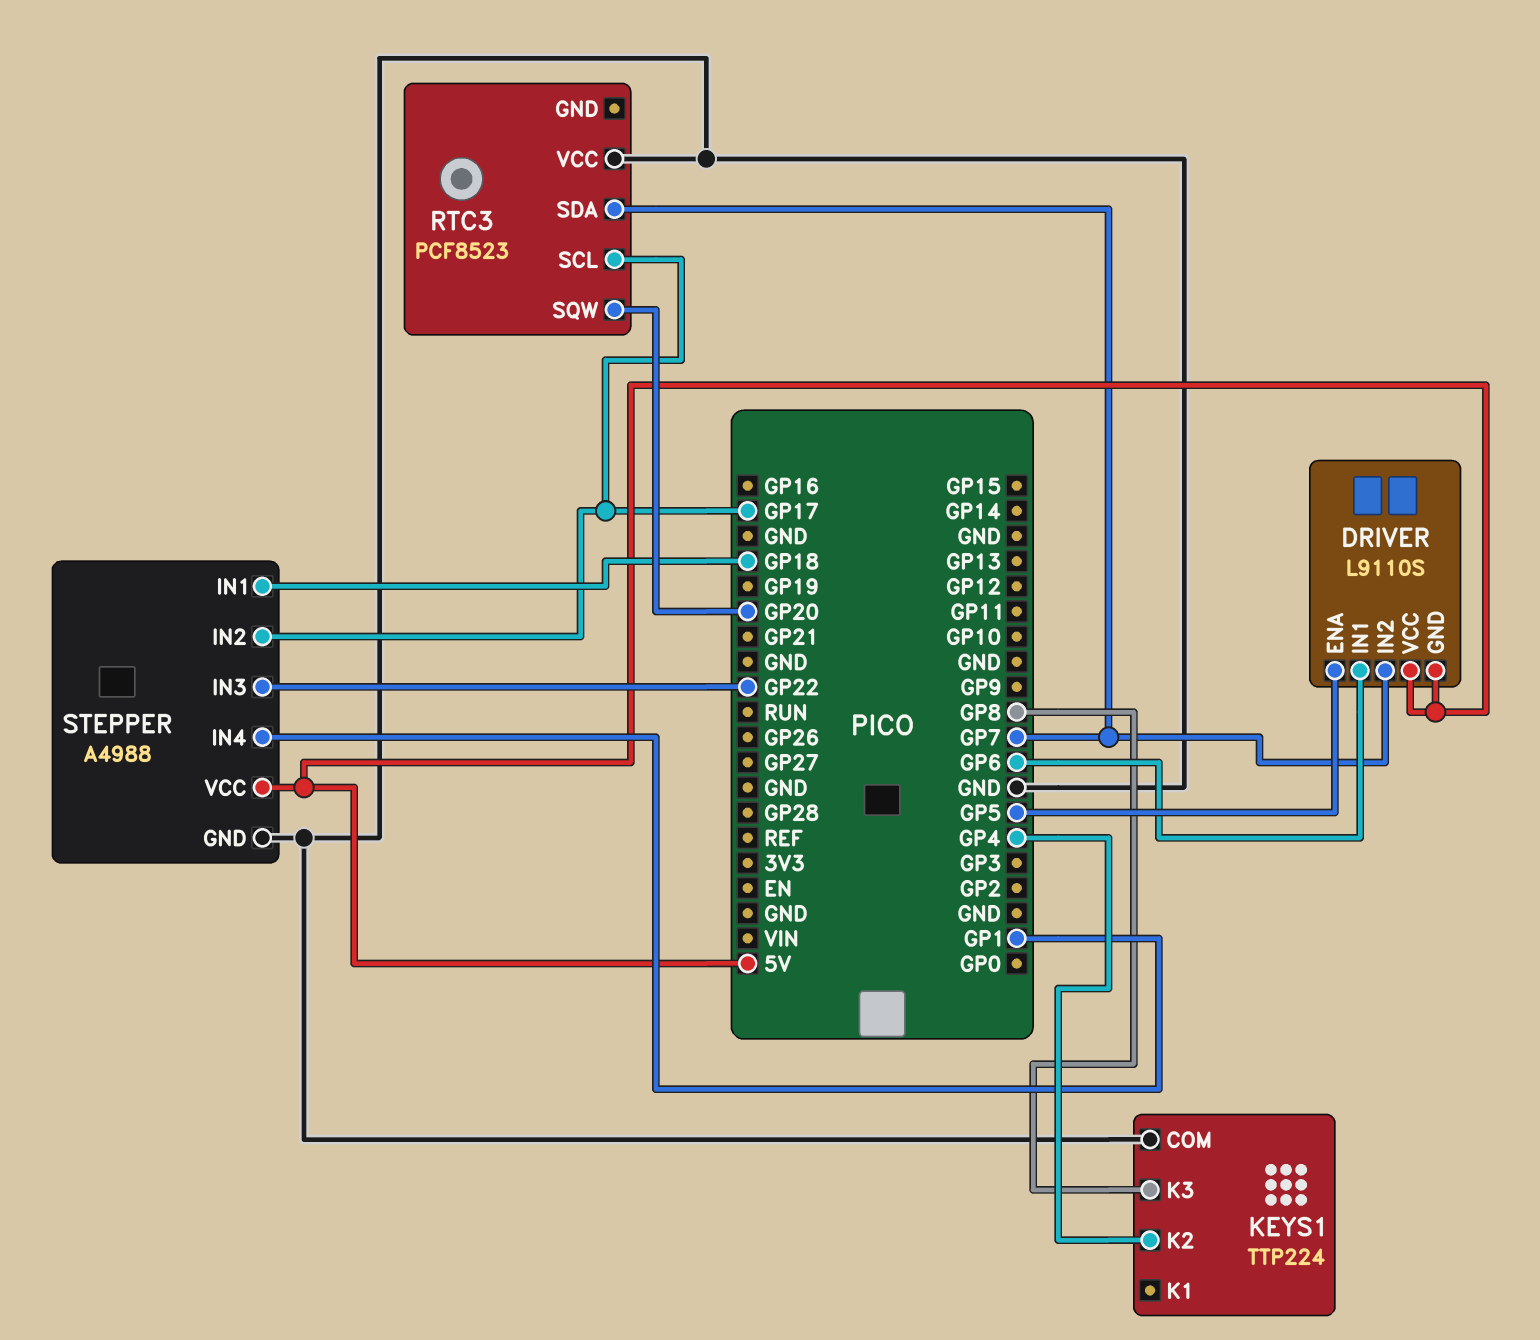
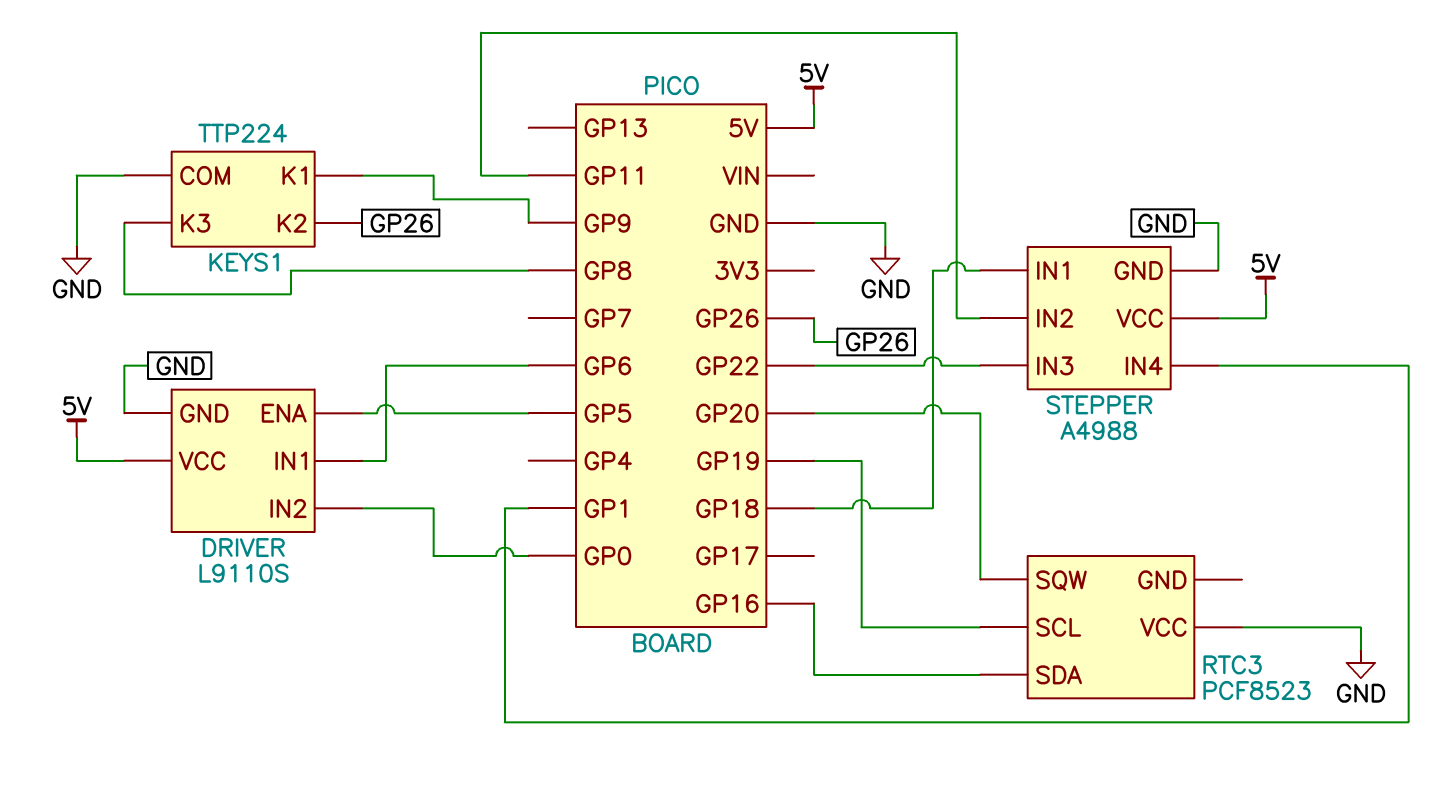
DRIVER pin GND: 5V -> GND
DRIVER pin IN2: GP7 -> GP0
KEYS1 pin K1: none -> GP9
KEYS1 pin K2: GP4 -> GP26
RTC3 pin SCL: GP17 -> GP19
RTC3 pin SDA: GP7 -> GP16
STEPPER pin IN2: GP17 -> GP11

